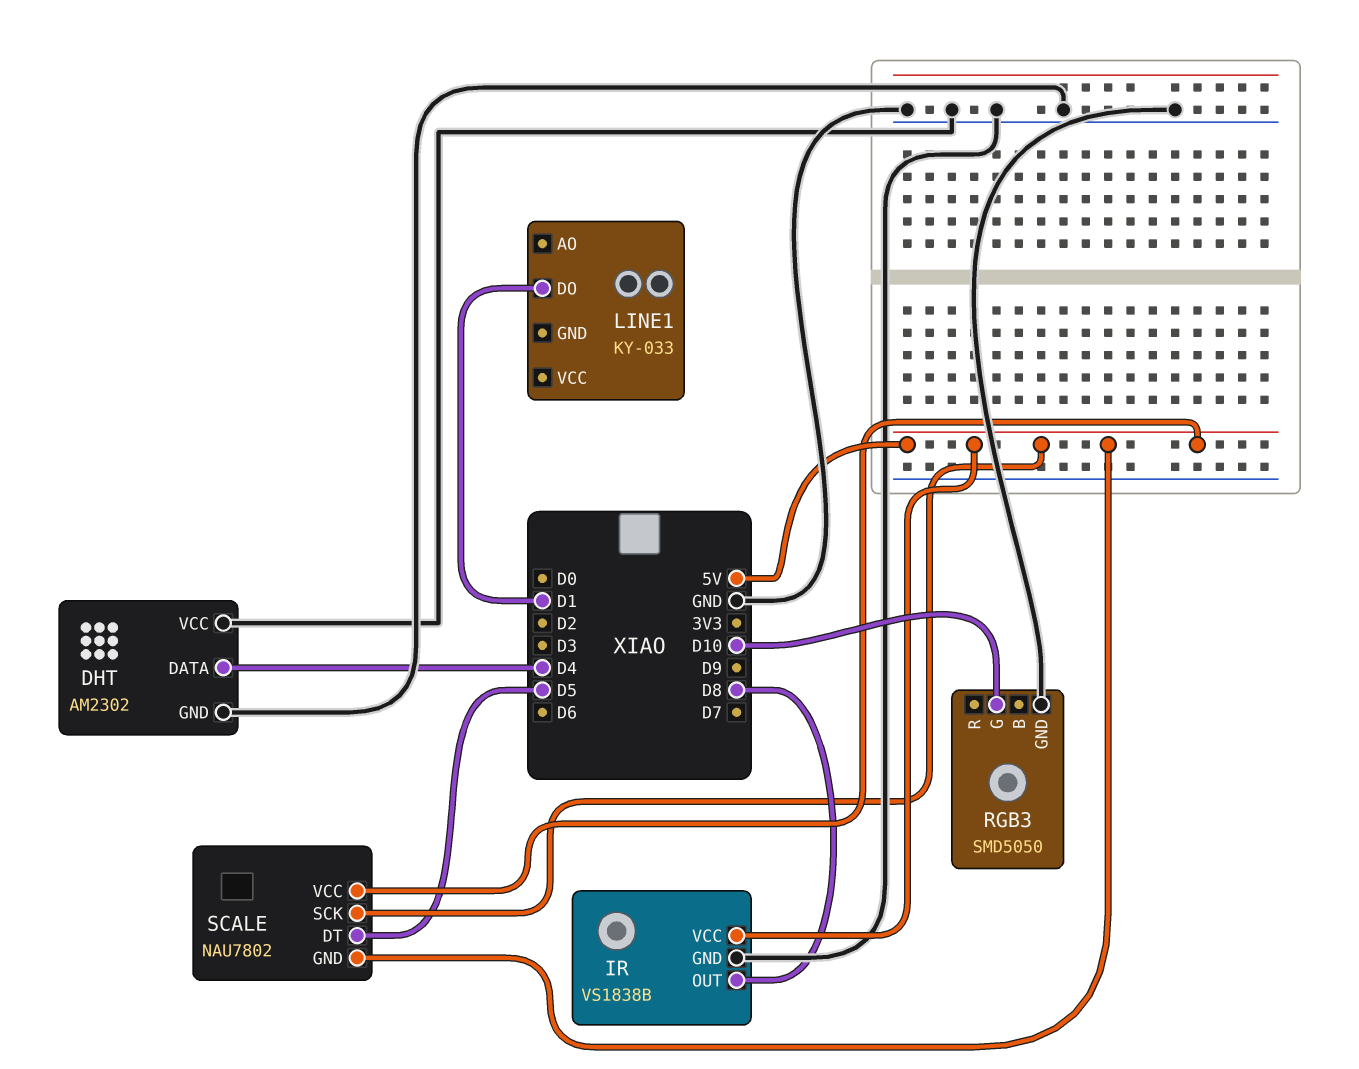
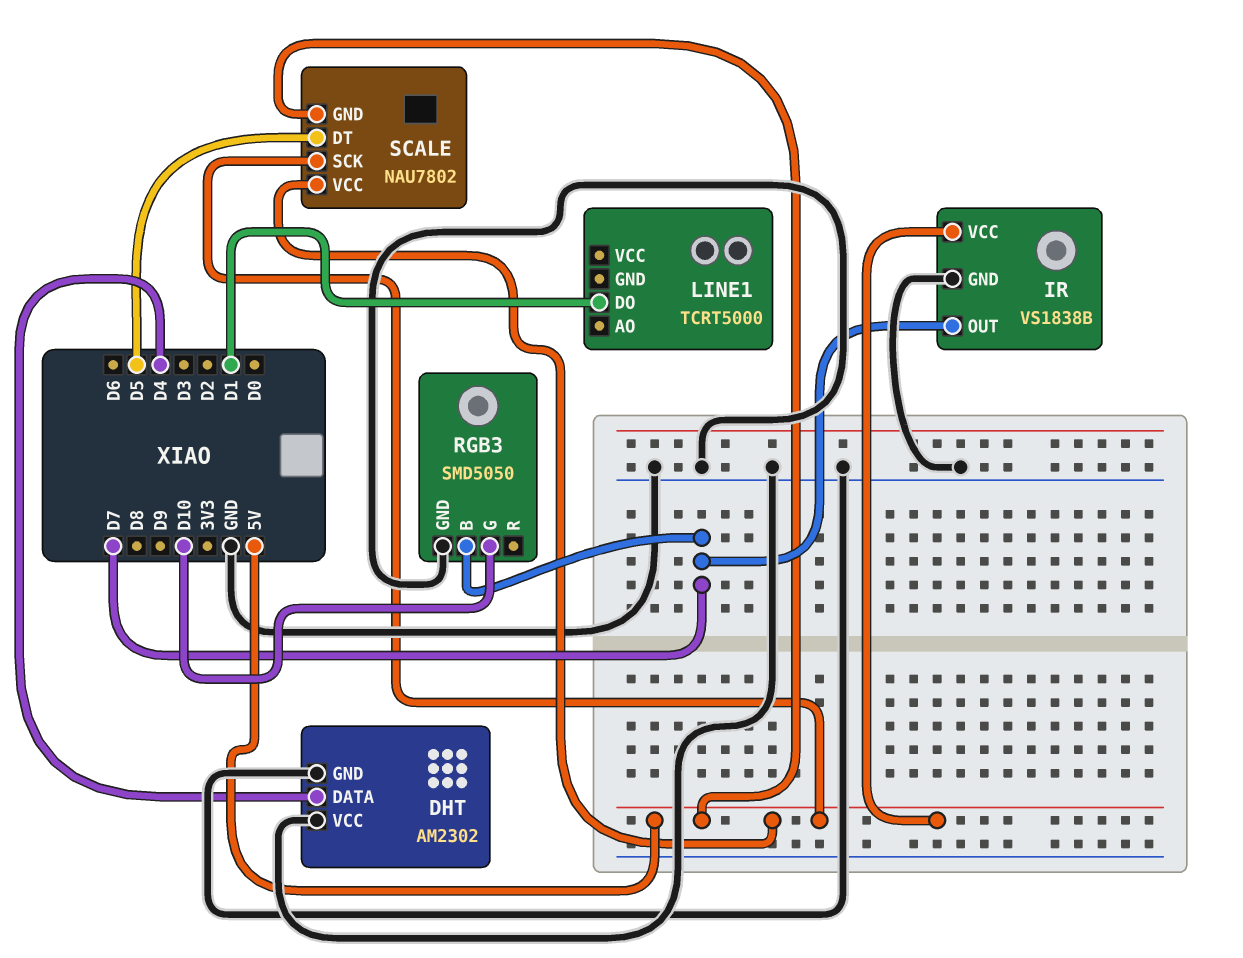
IR pin OUT: D8 -> D7
LINE1: KY-033 -> TCRT5000
RGB3 pin B: none -> D7

